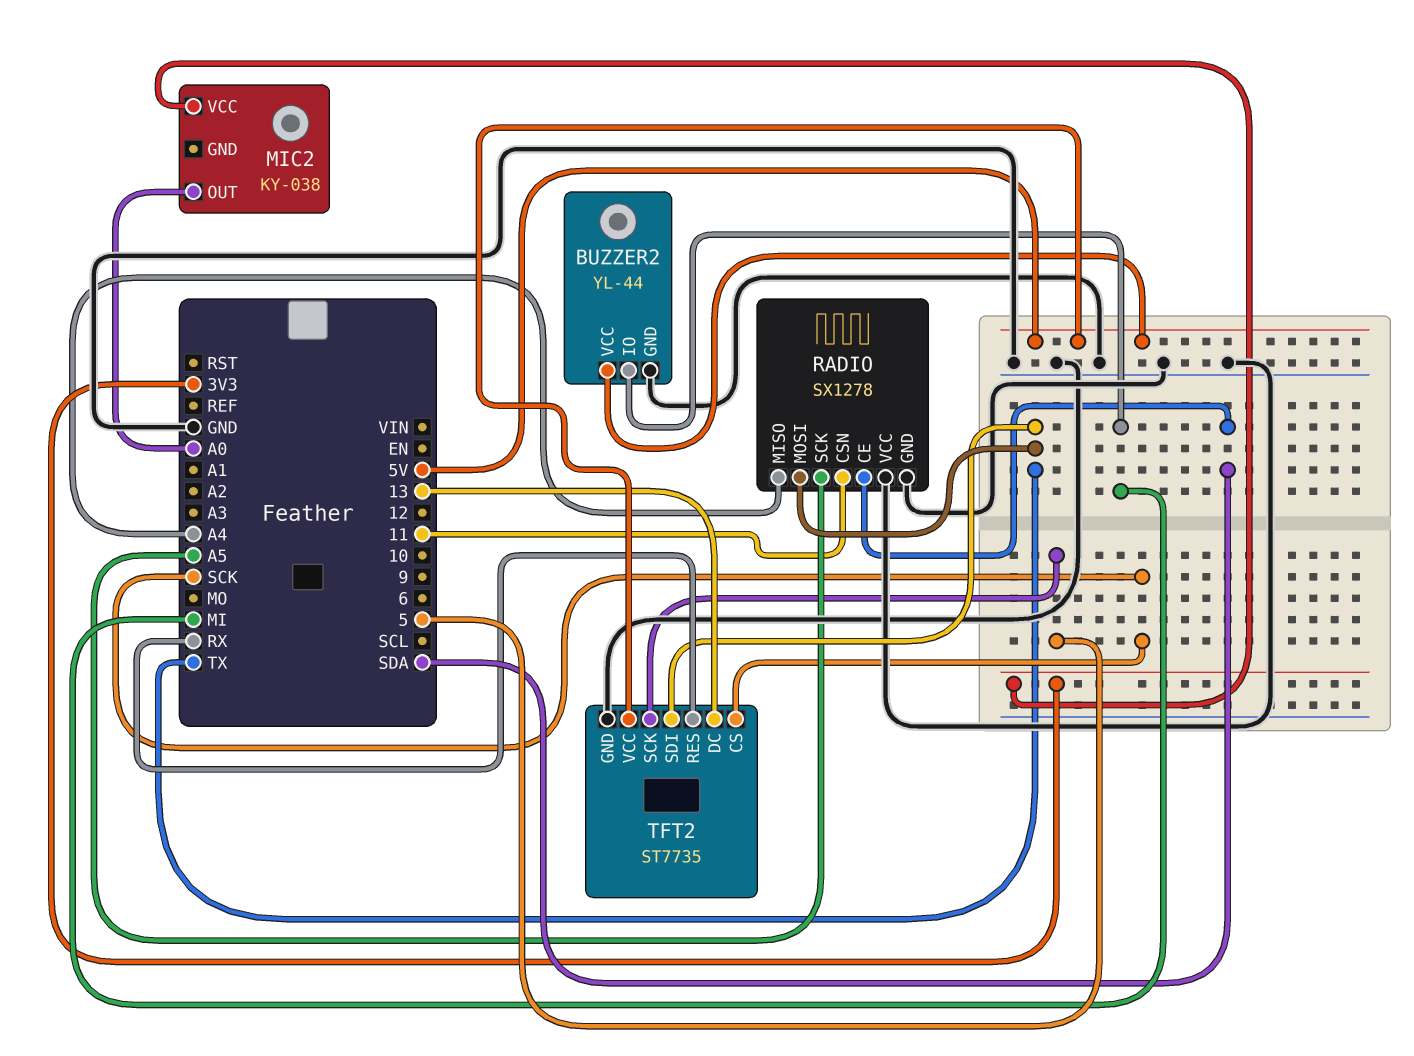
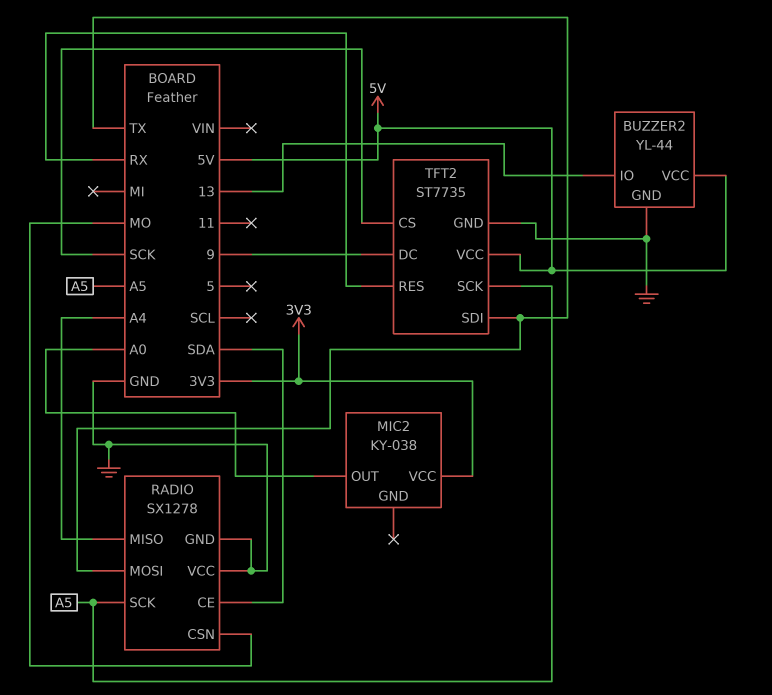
BUZZER2 pin IO: MI -> 13
RADIO pin CSN: 11 -> MO
TFT2 pin DC: 13 -> 9
TFT2 pin SCK: 5 -> A5

